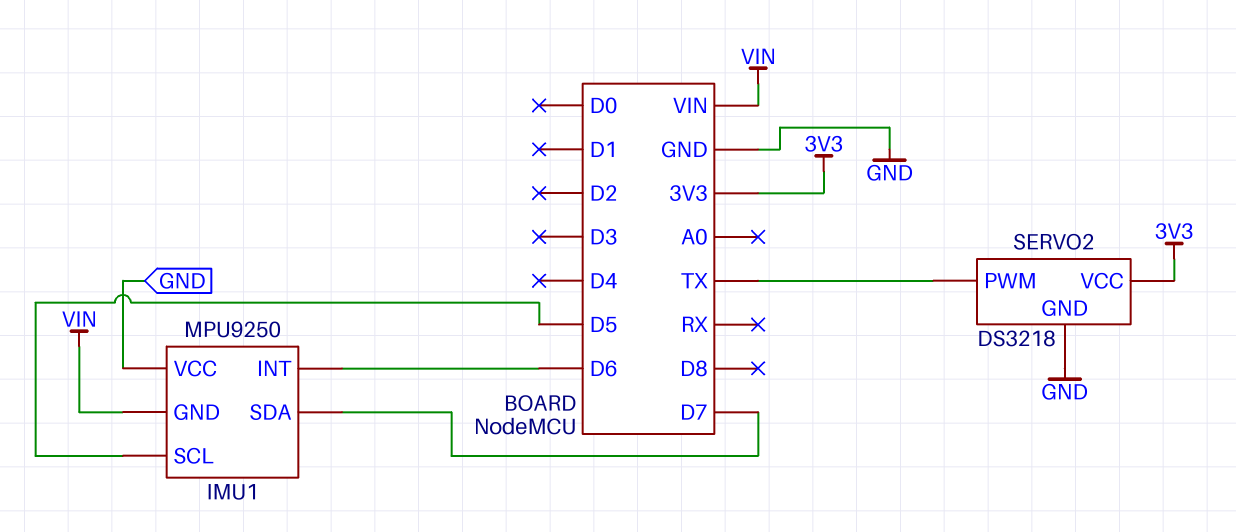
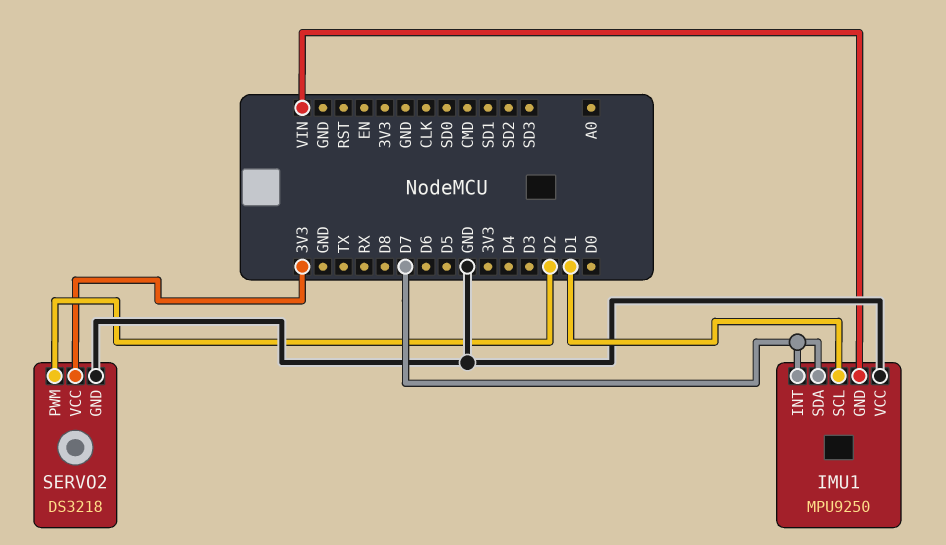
IMU1 pin INT: D6 -> D7
IMU1 pin SCL: D5 -> D1
SERVO2 pin PWM: TX -> D2

